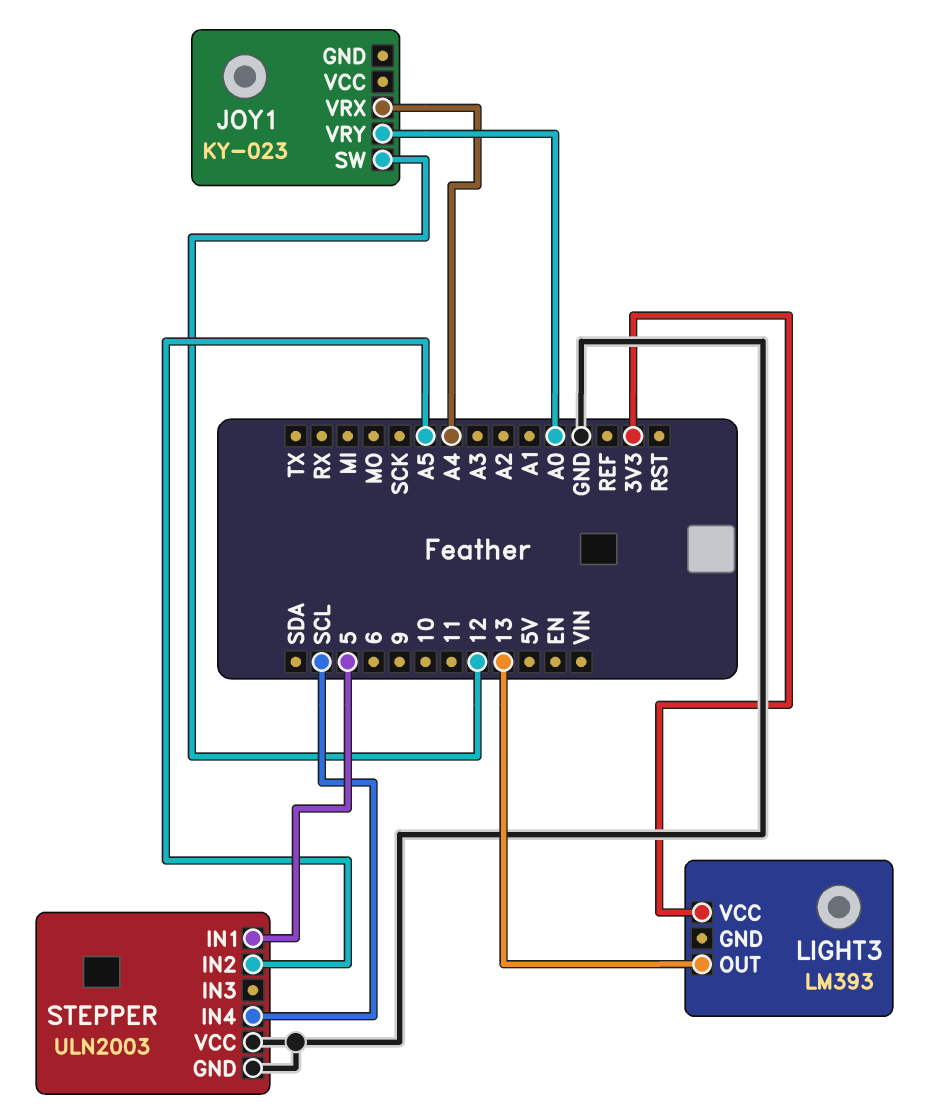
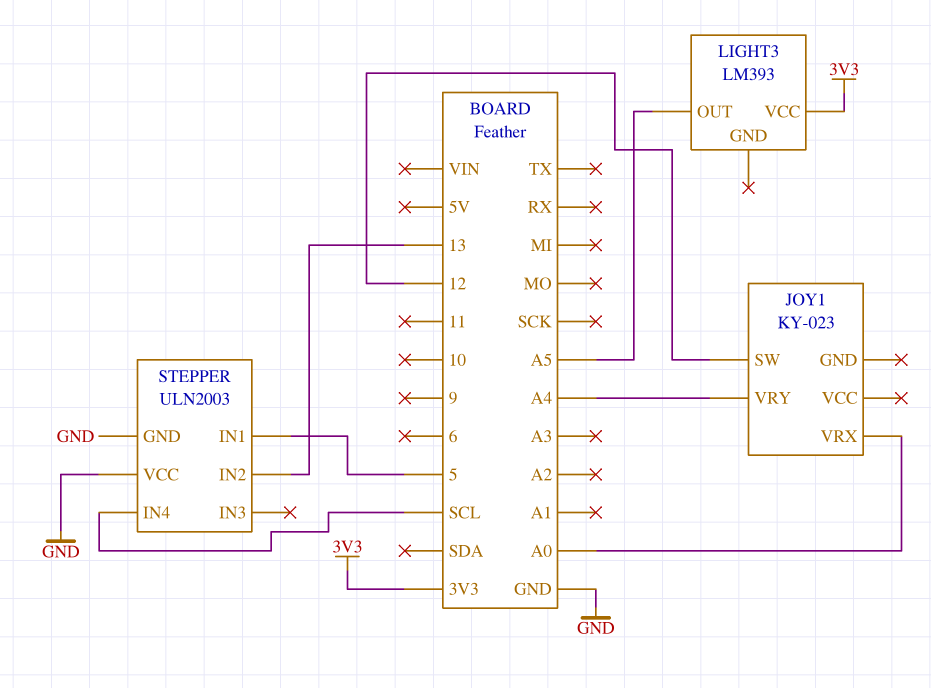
JOY1 pin VRX: A4 -> A0
JOY1 pin VRY: A0 -> A4
LIGHT3 pin OUT: 13 -> A5
STEPPER pin IN2: A5 -> 13

